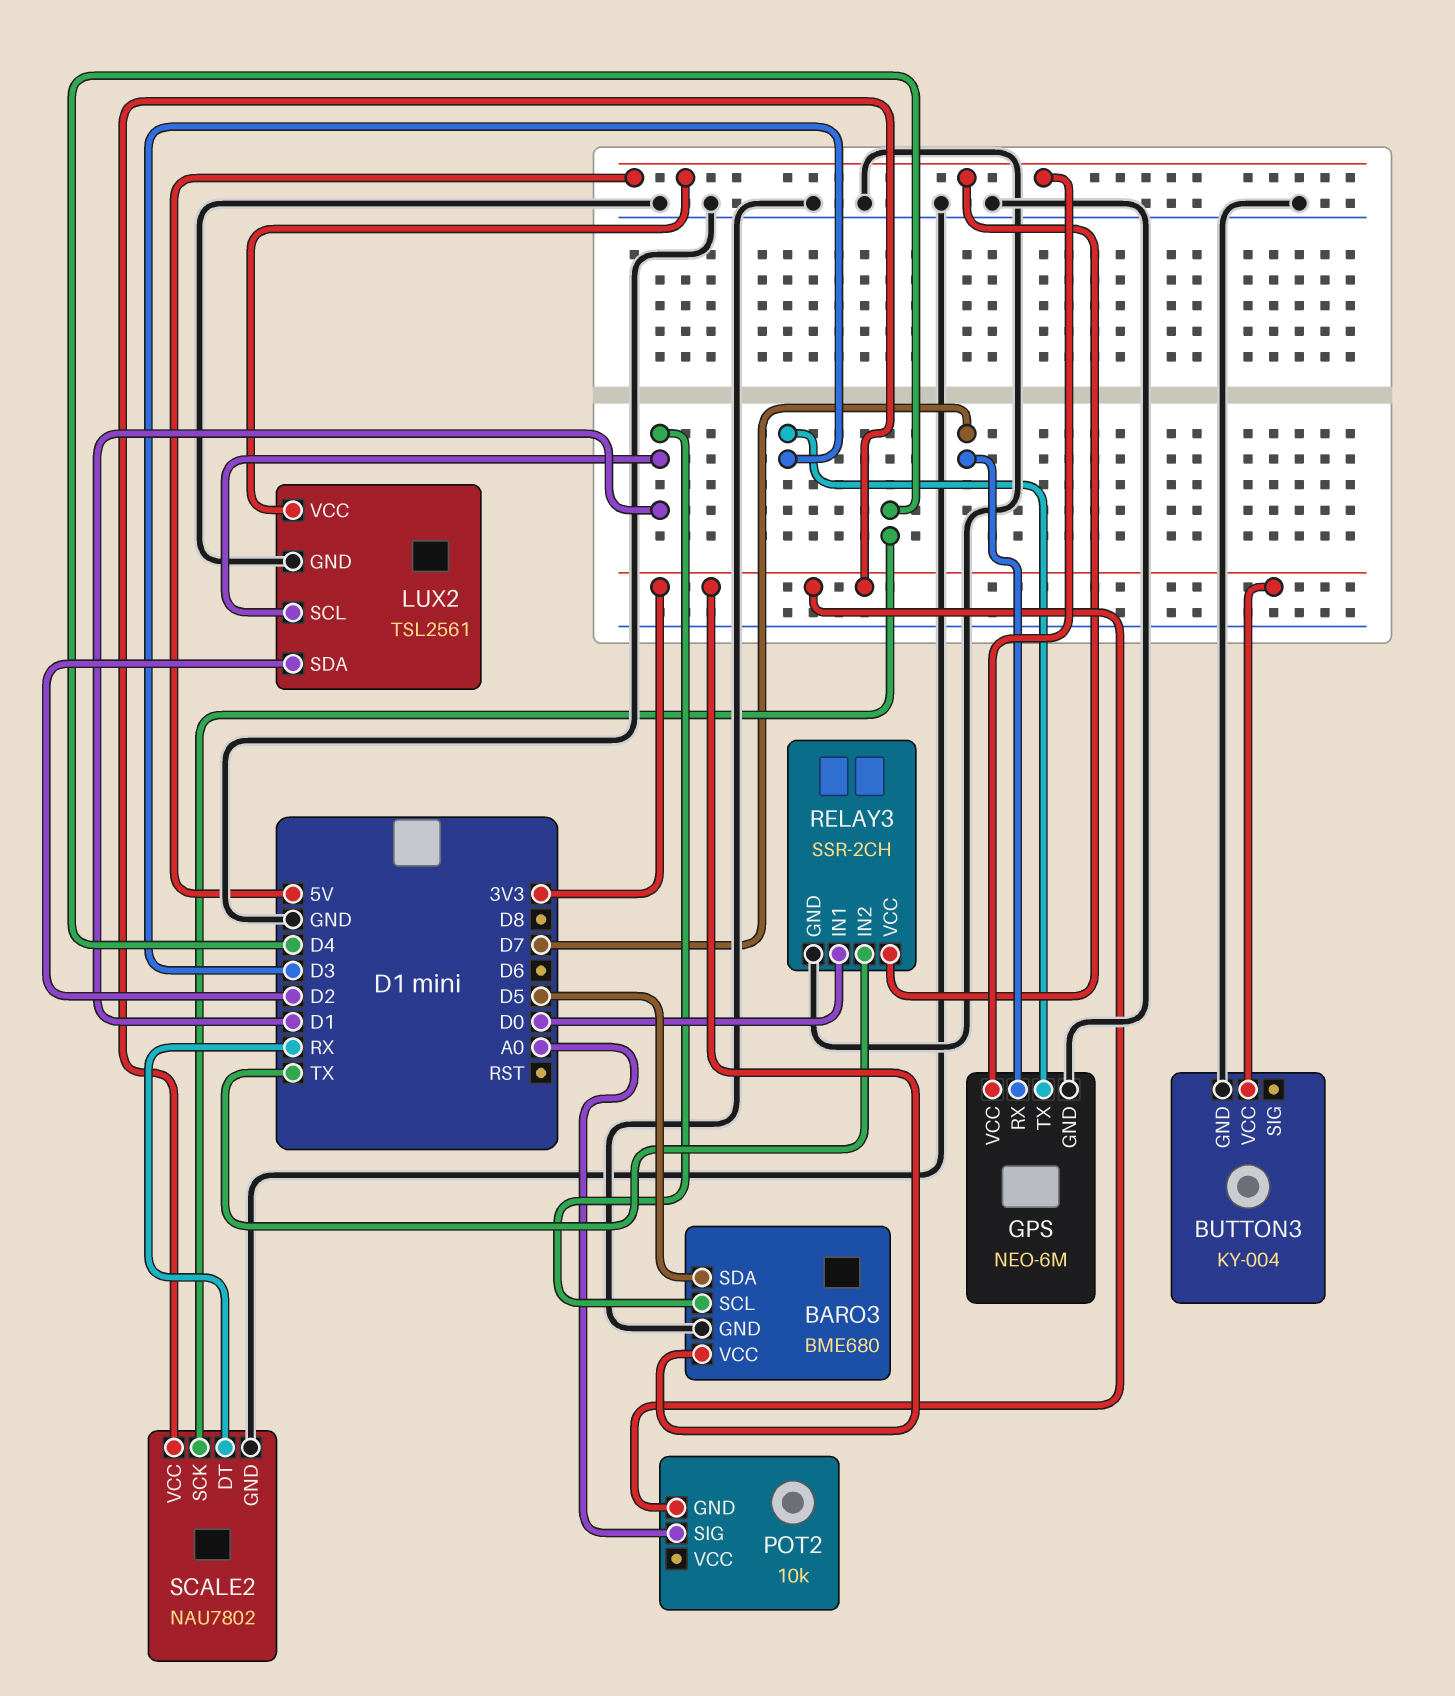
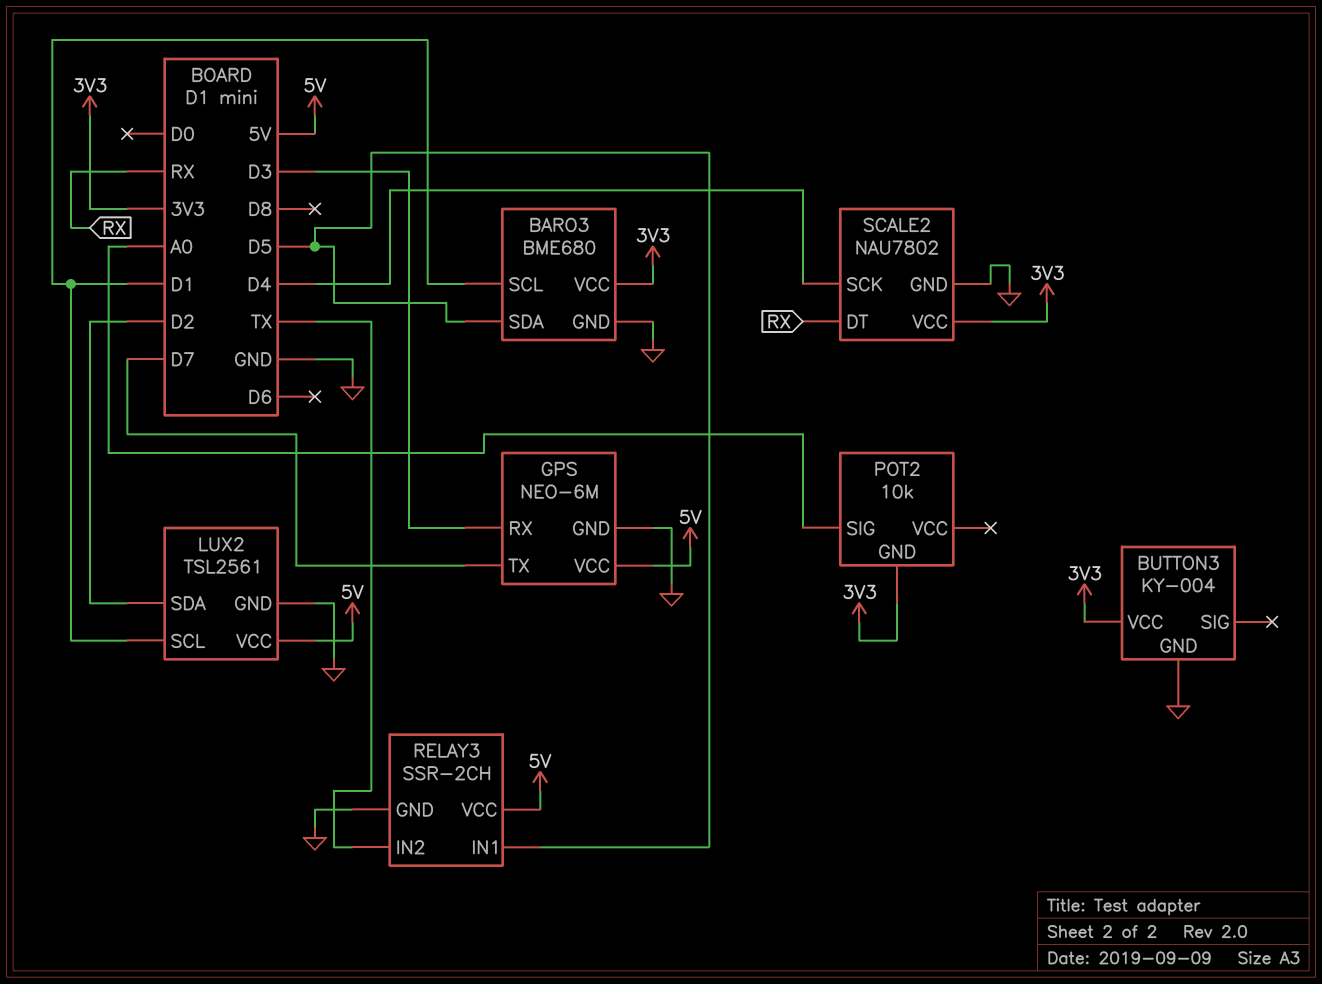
GPS pin RX: D7 -> D3
GPS pin TX: D3 -> D7
RELAY3 pin IN1: D0 -> D5

